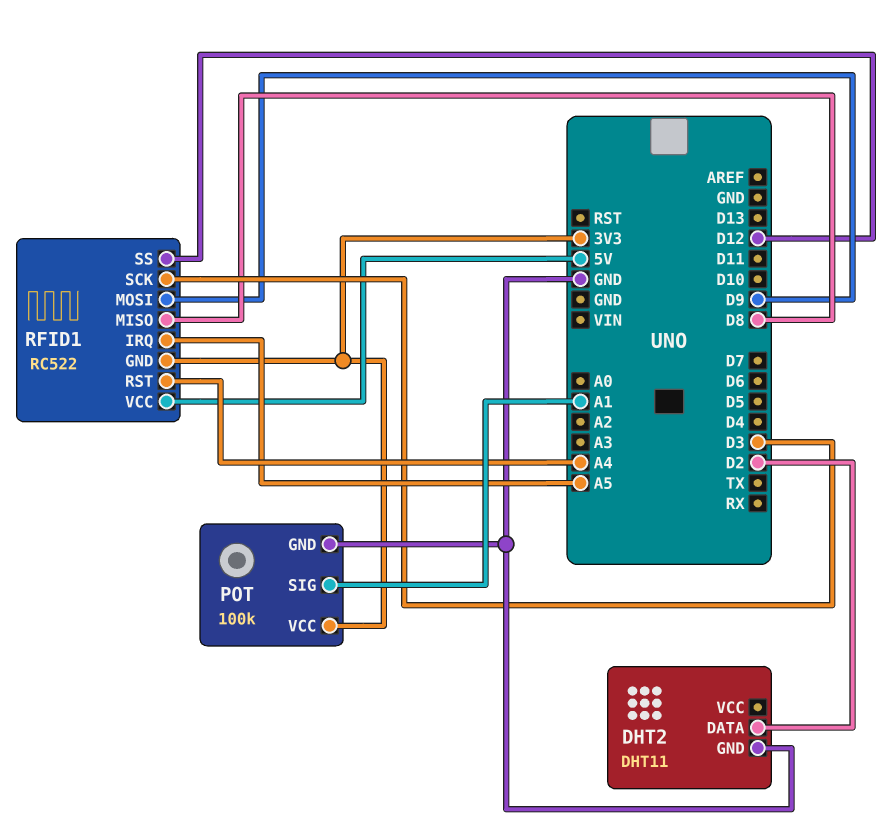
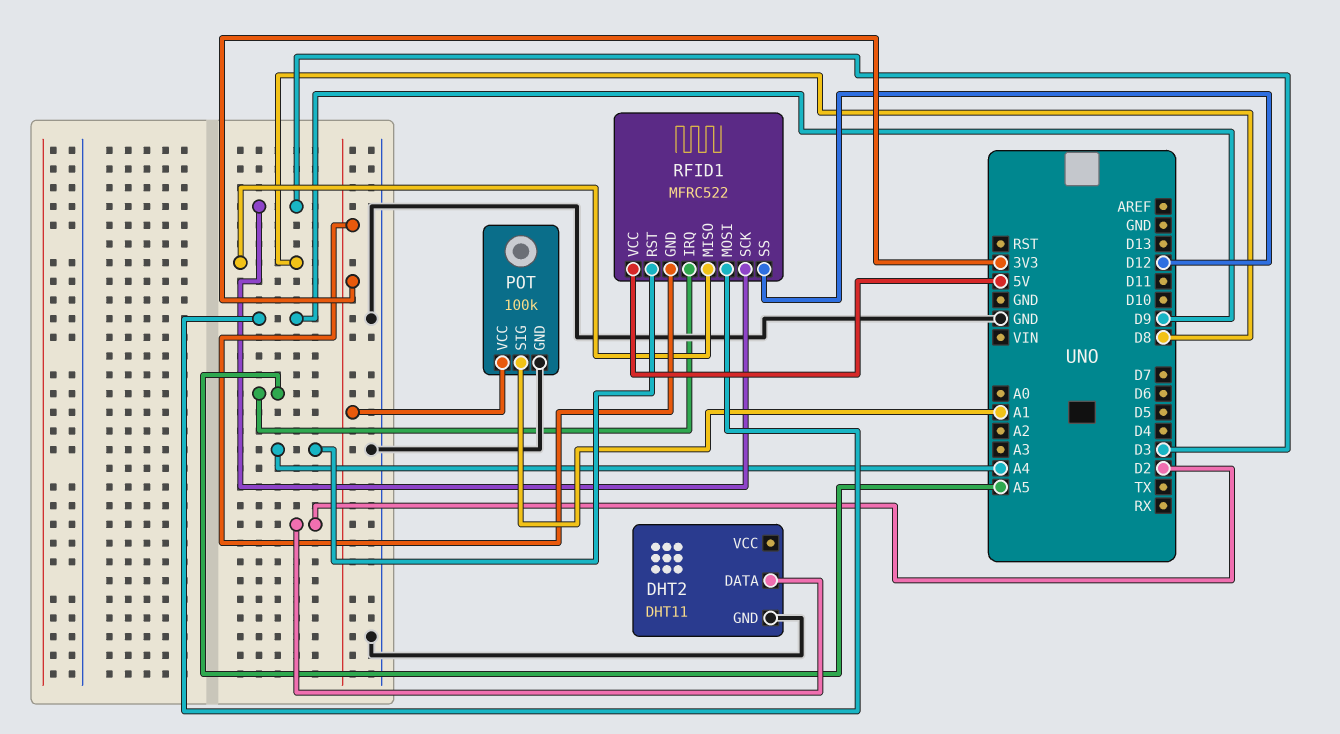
RFID1: RC522 -> MFRC522

